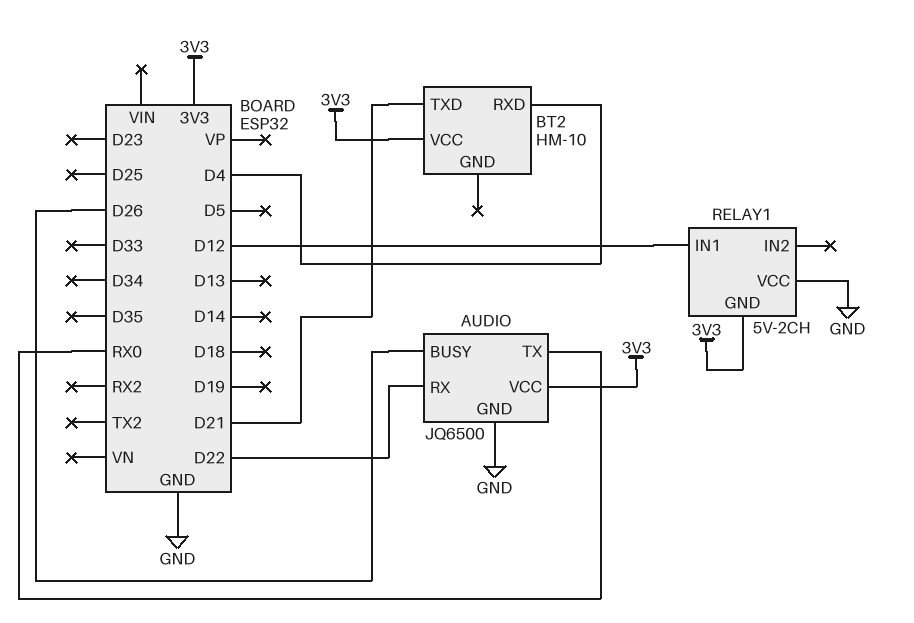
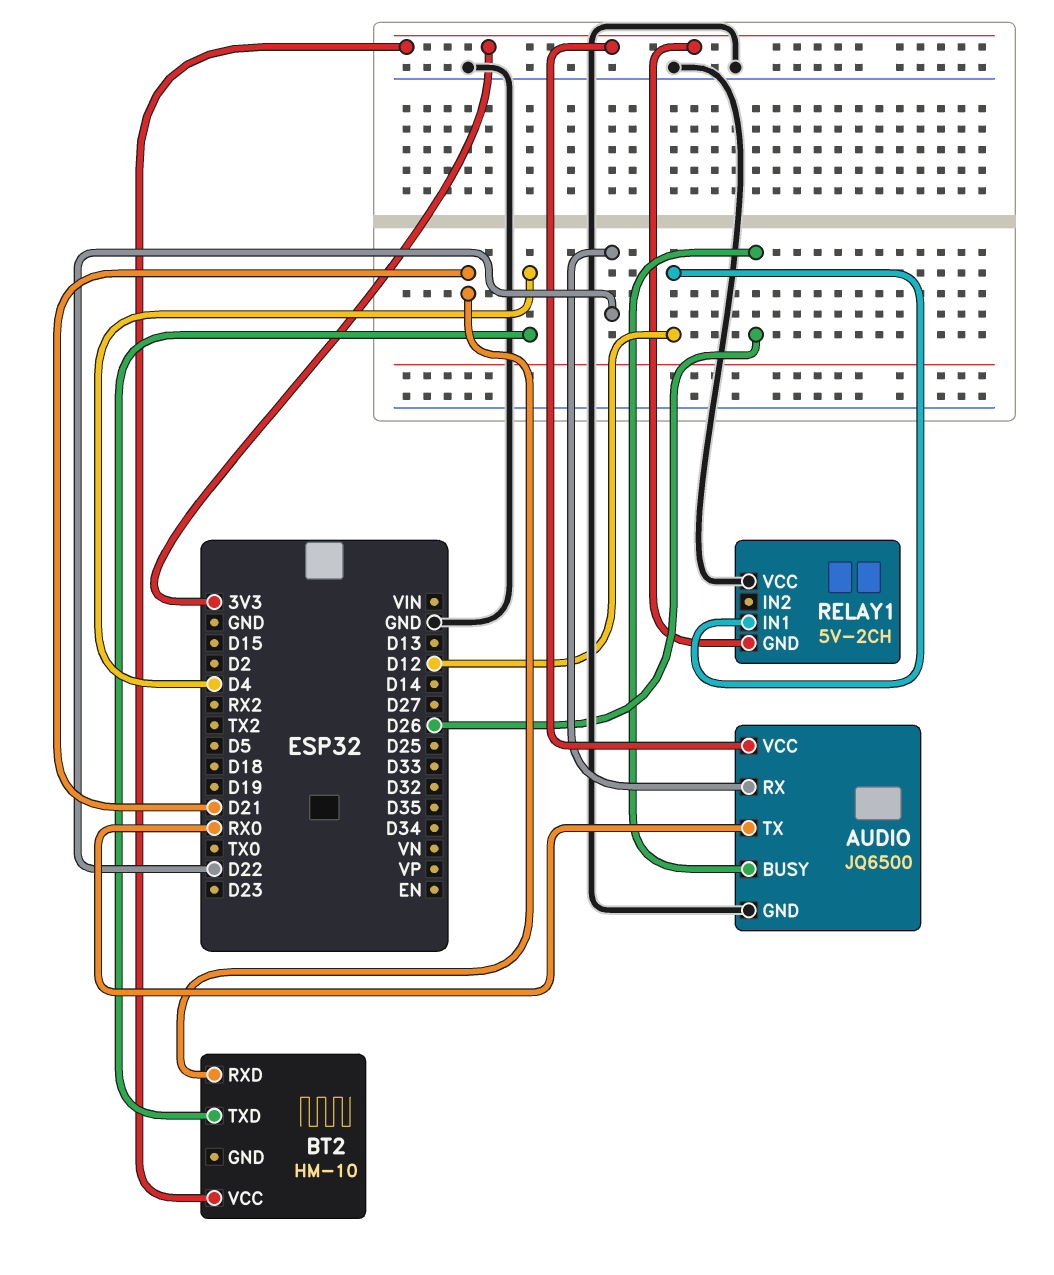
BT2 pin RXD: D4 -> D21
BT2 pin TXD: D21 -> D4

